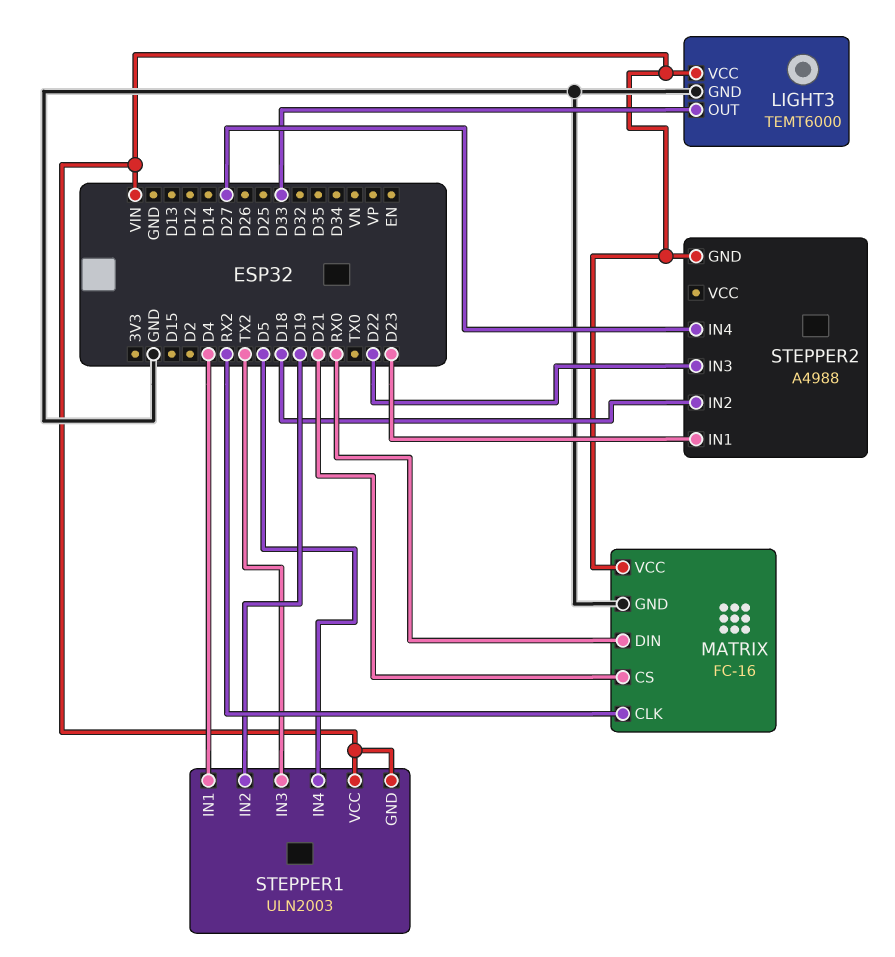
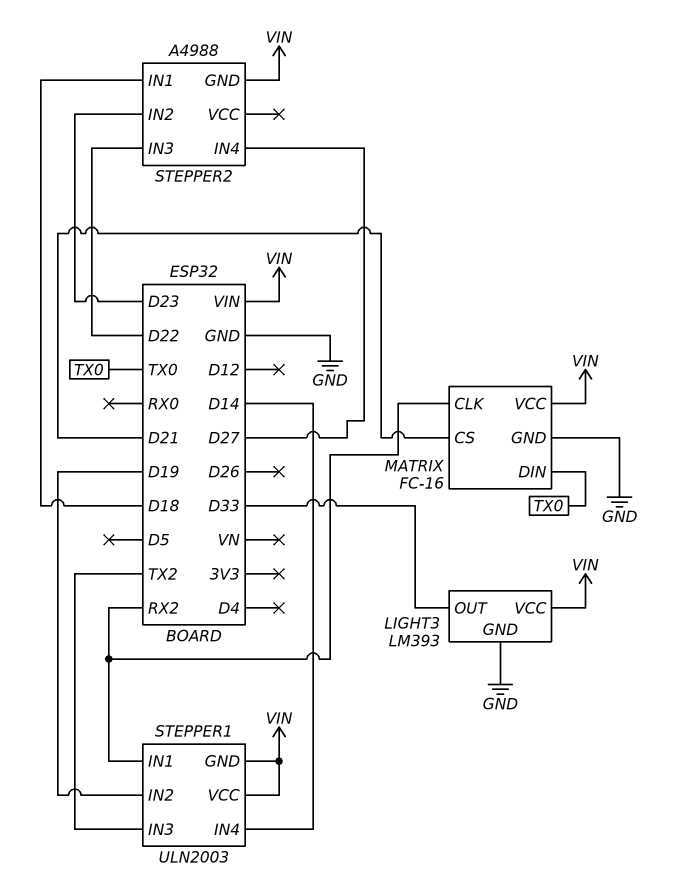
LIGHT3: TEMT6000 -> LM393
MATRIX pin DIN: RX0 -> TX0
STEPPER1 pin IN1: D4 -> RX2
STEPPER1 pin IN4: D5 -> D14
STEPPER2 pin IN1: D23 -> D18
STEPPER2 pin IN2: D18 -> D23

